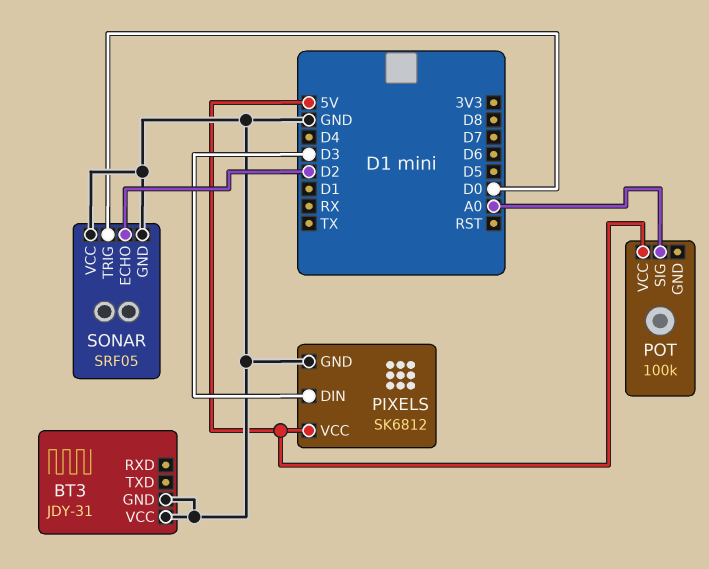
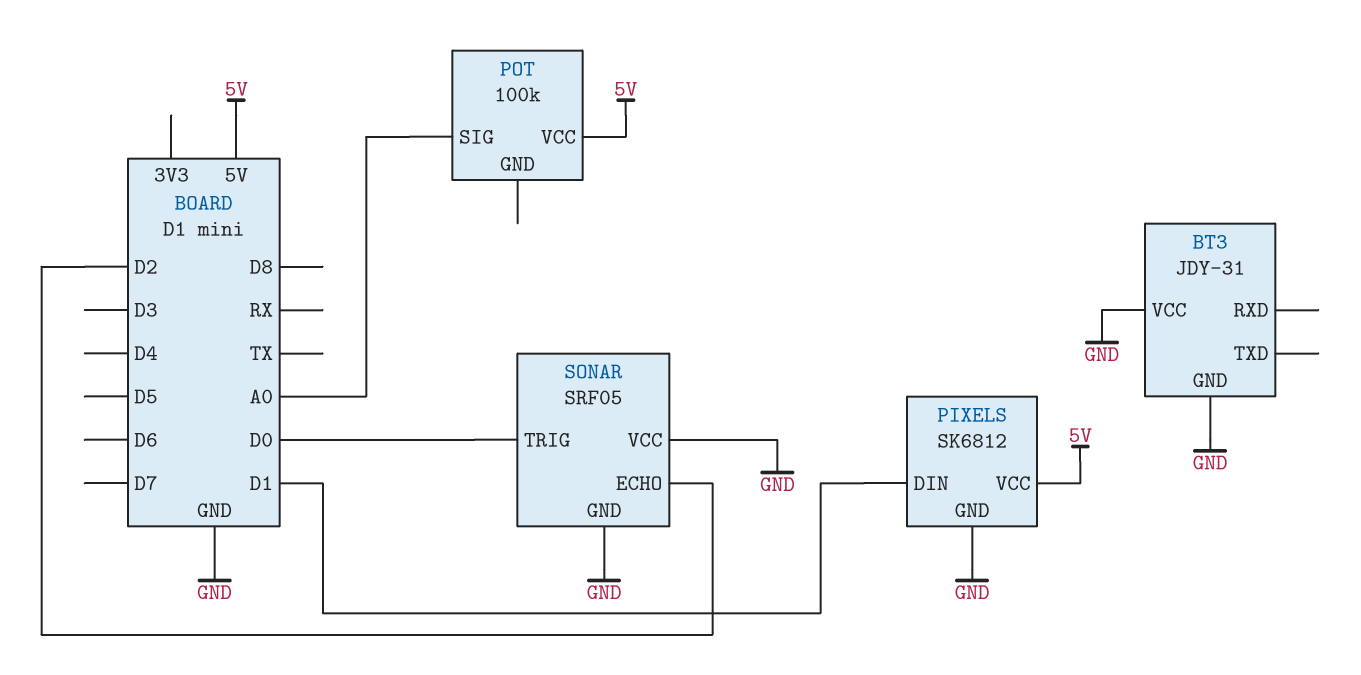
PIXELS pin DIN: D3 -> D1

